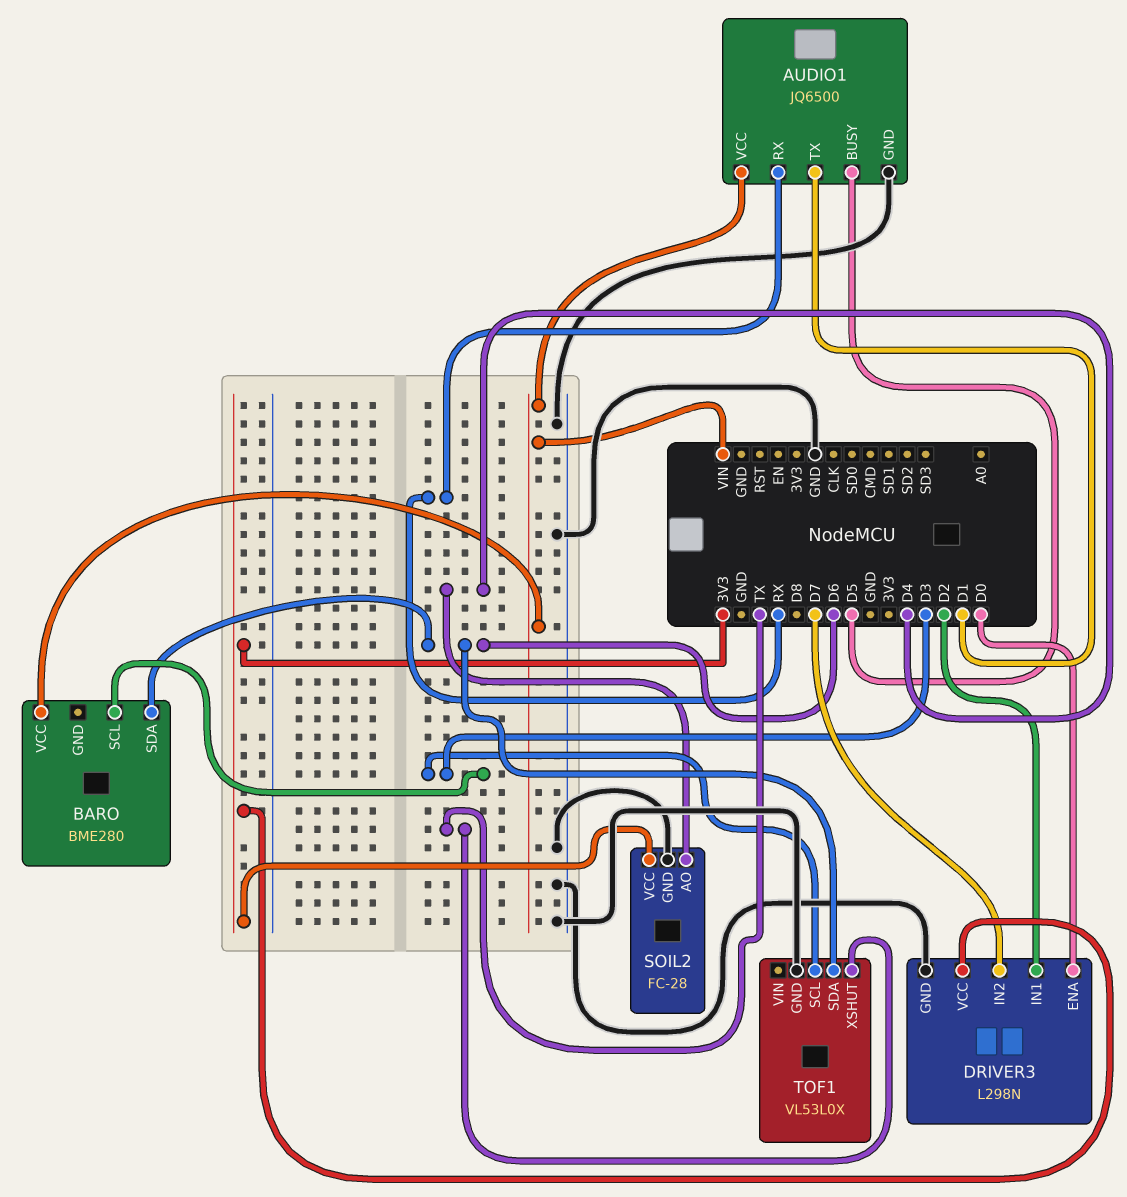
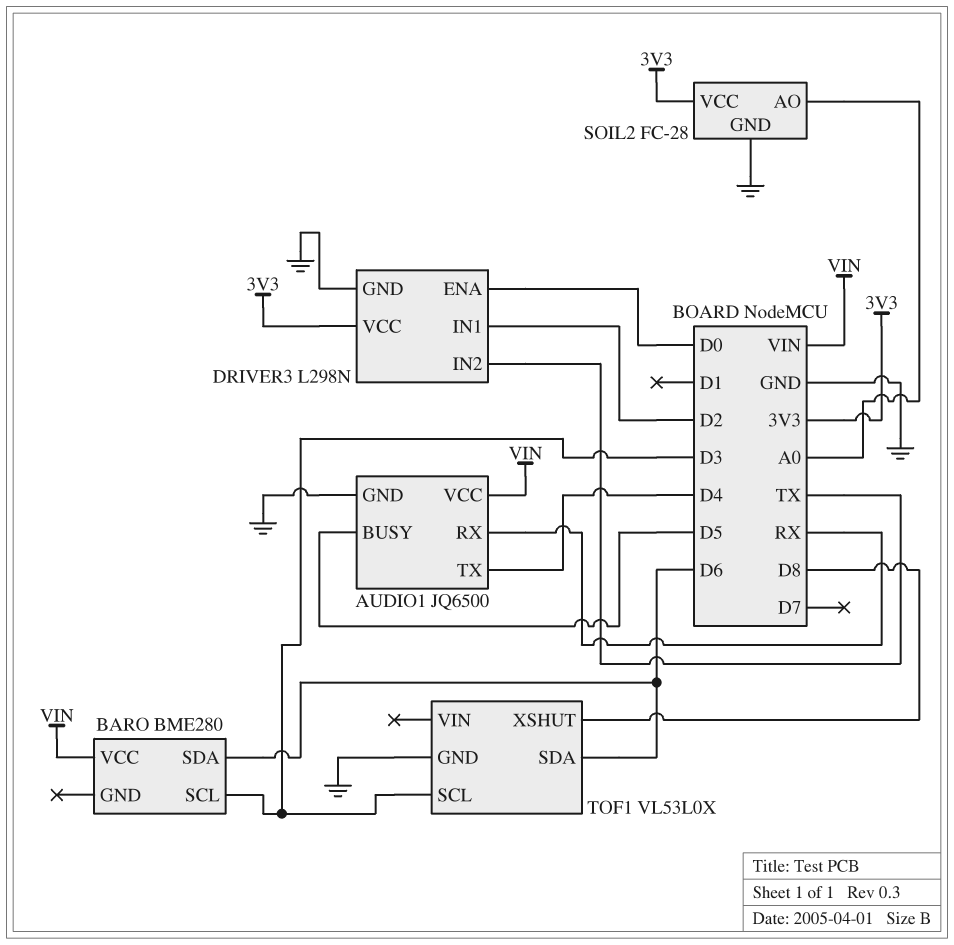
AUDIO1 pin TX: D1 -> D4
DRIVER3 pin IN2: D7 -> TX
SOIL2 pin AO: D4 -> A0
TOF1 pin XSHUT: TX -> D8

